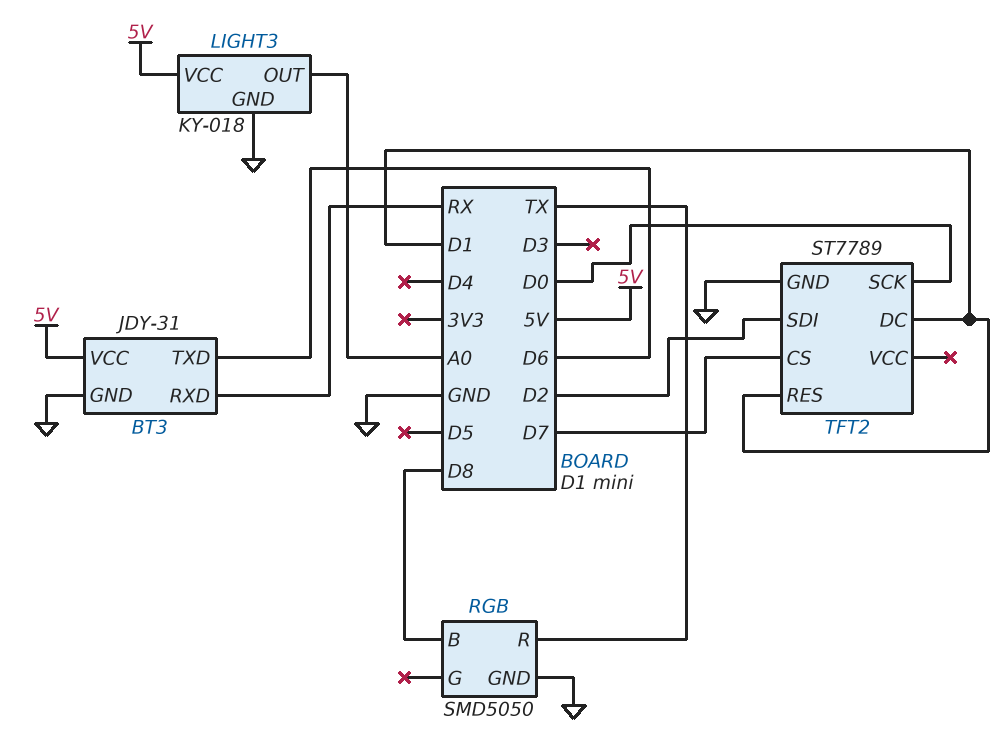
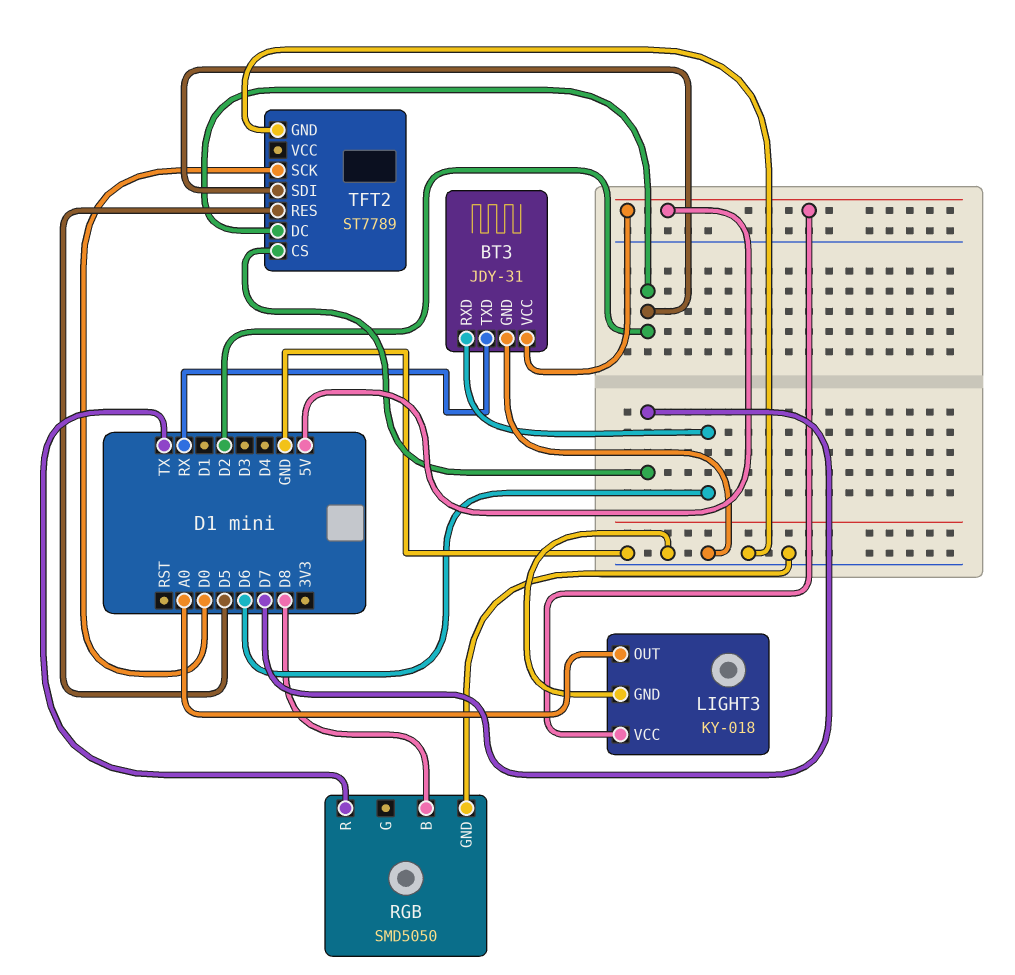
BT3 pin RXD: RX -> D6
BT3 pin TXD: D6 -> RX
TFT2 pin DC: D1 -> D2
TFT2 pin RES: D1 -> D5

